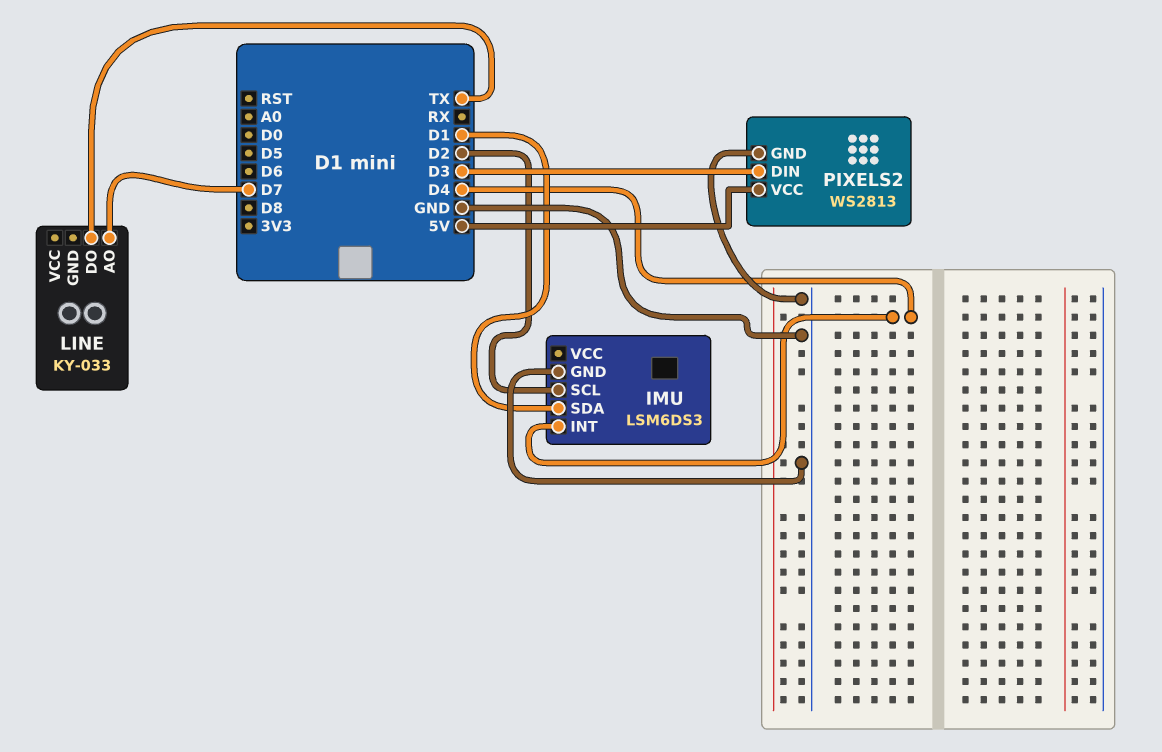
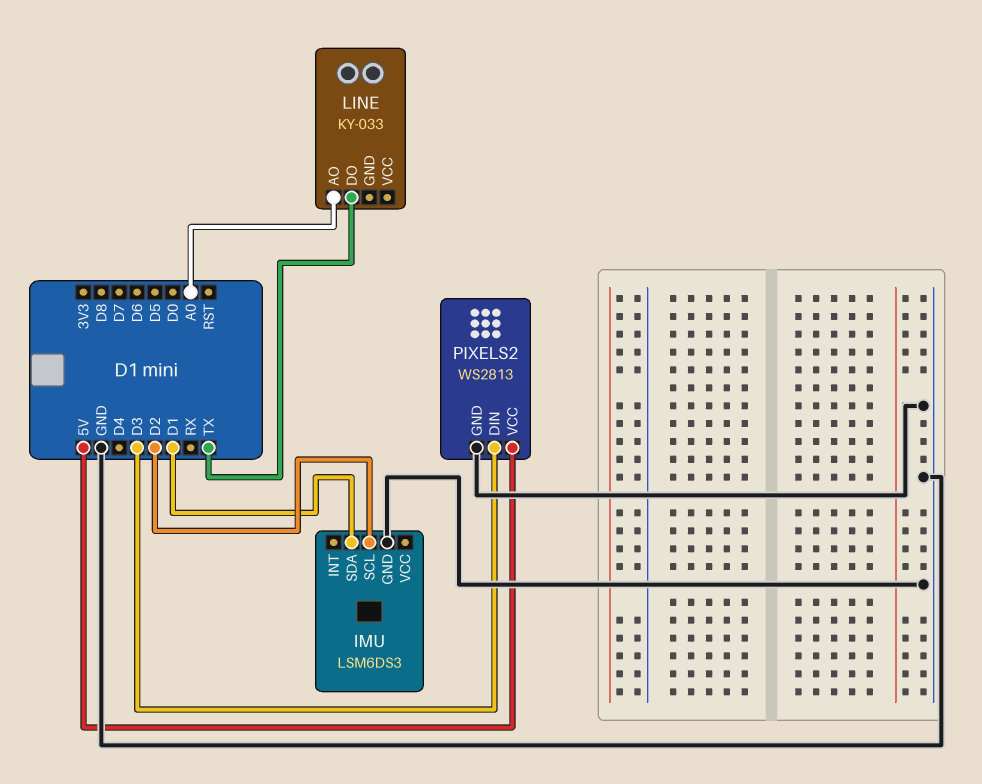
IMU pin INT: D4 -> none
LINE pin AO: D7 -> A0

